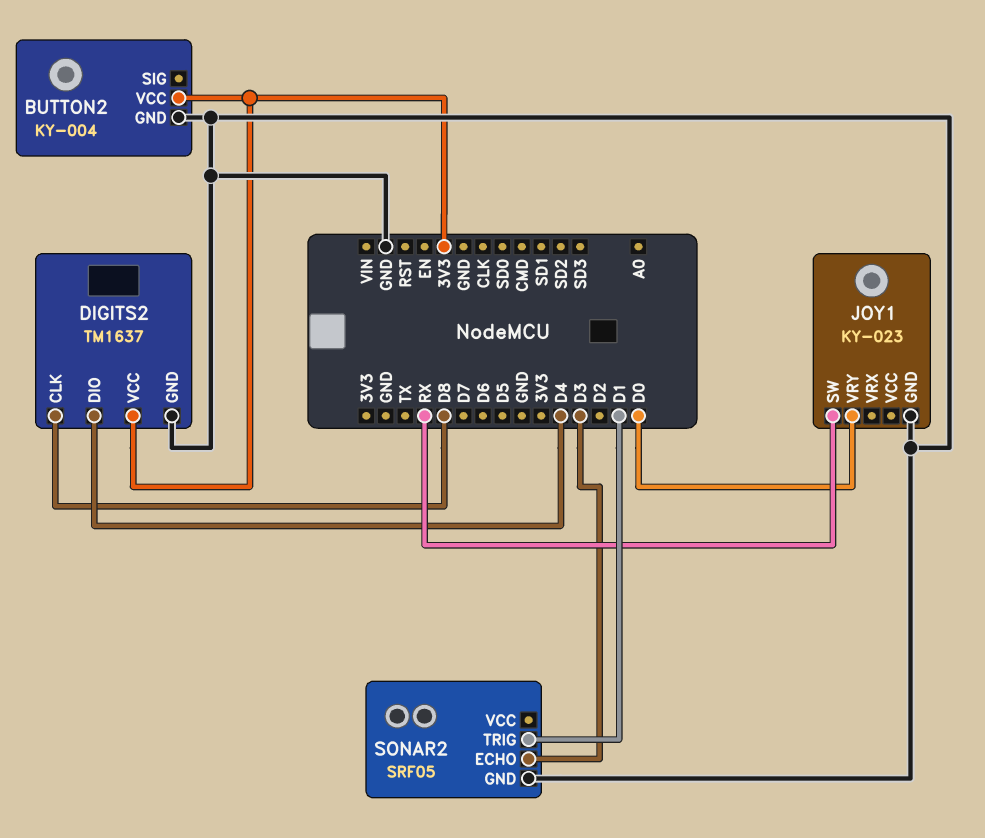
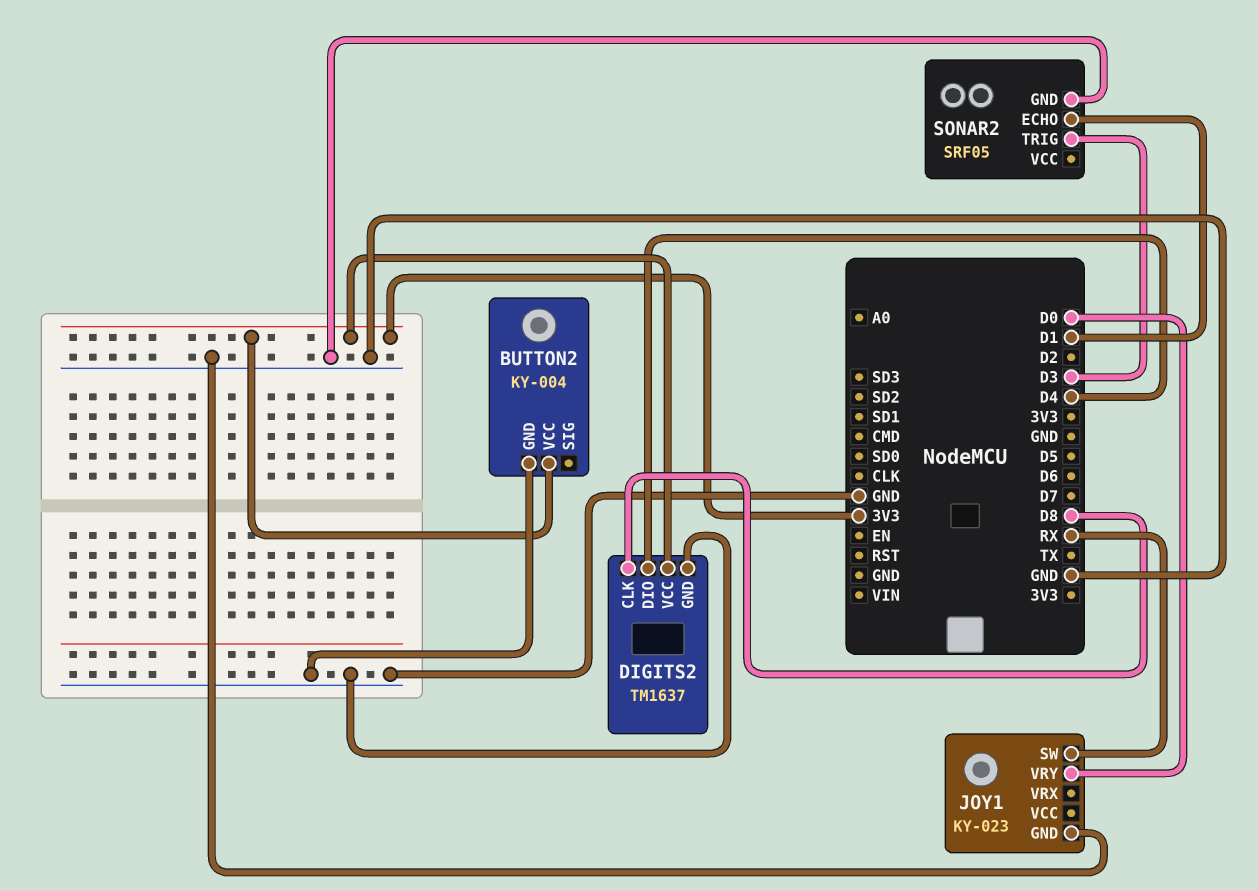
SONAR2 pin ECHO: D3 -> D1
SONAR2 pin TRIG: D1 -> D3

